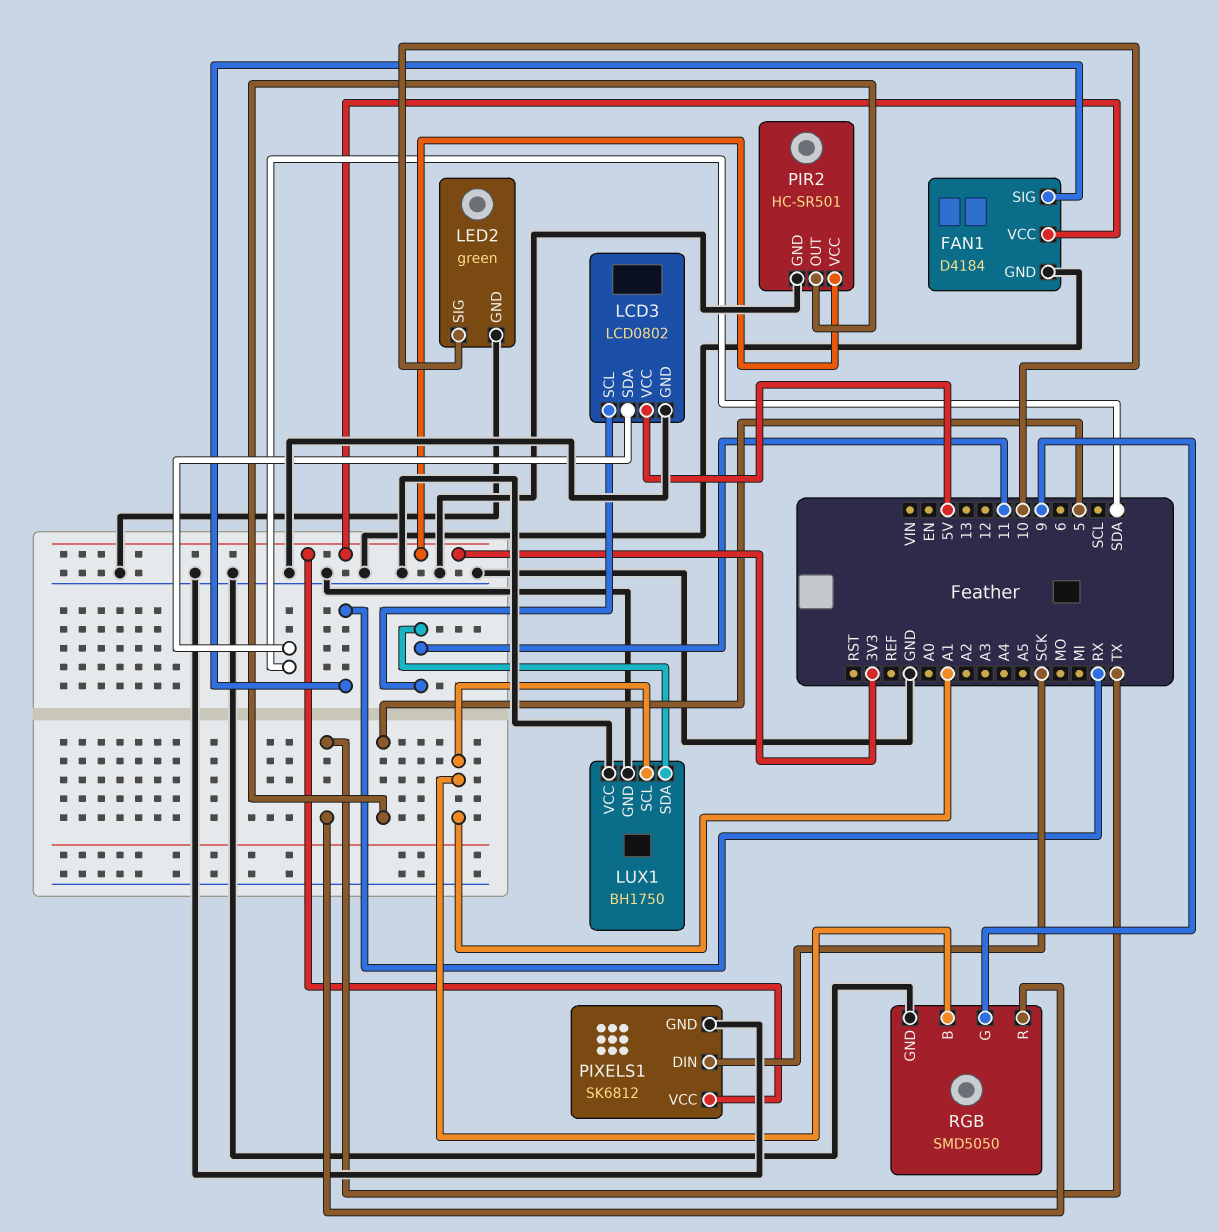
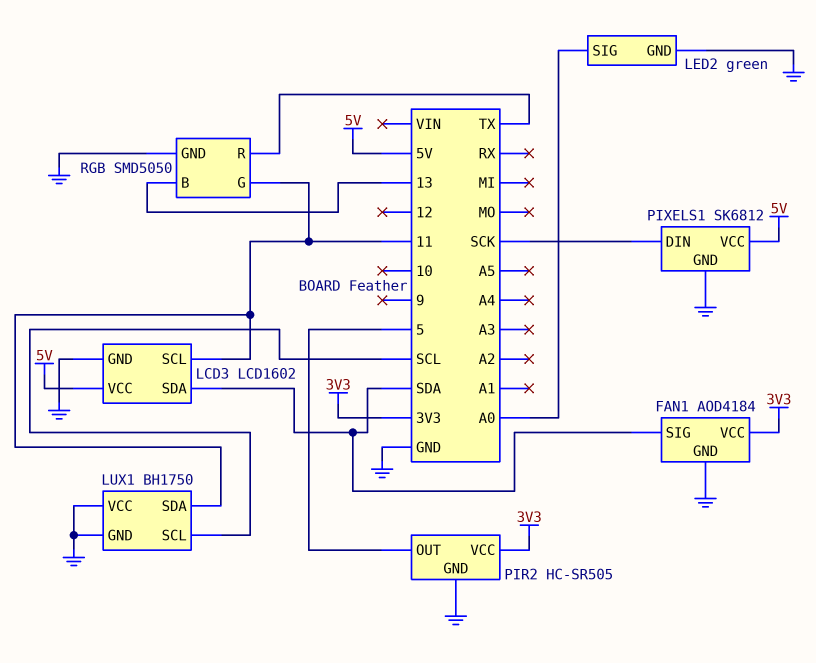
FAN1: D4184 -> AOD4184
FAN1 pin SIG: RX -> SDA
LCD3: LCD0802 -> LCD1602
LED2 pin SIG: 10 -> A0
LUX1 pin SCL: A1 -> SCL
PIR2: HC-SR501 -> HC-SR505
PIXELS1 pin VCC: 3V3 -> 5V
RGB pin B: A1 -> 13
RGB pin G: 9 -> 11

